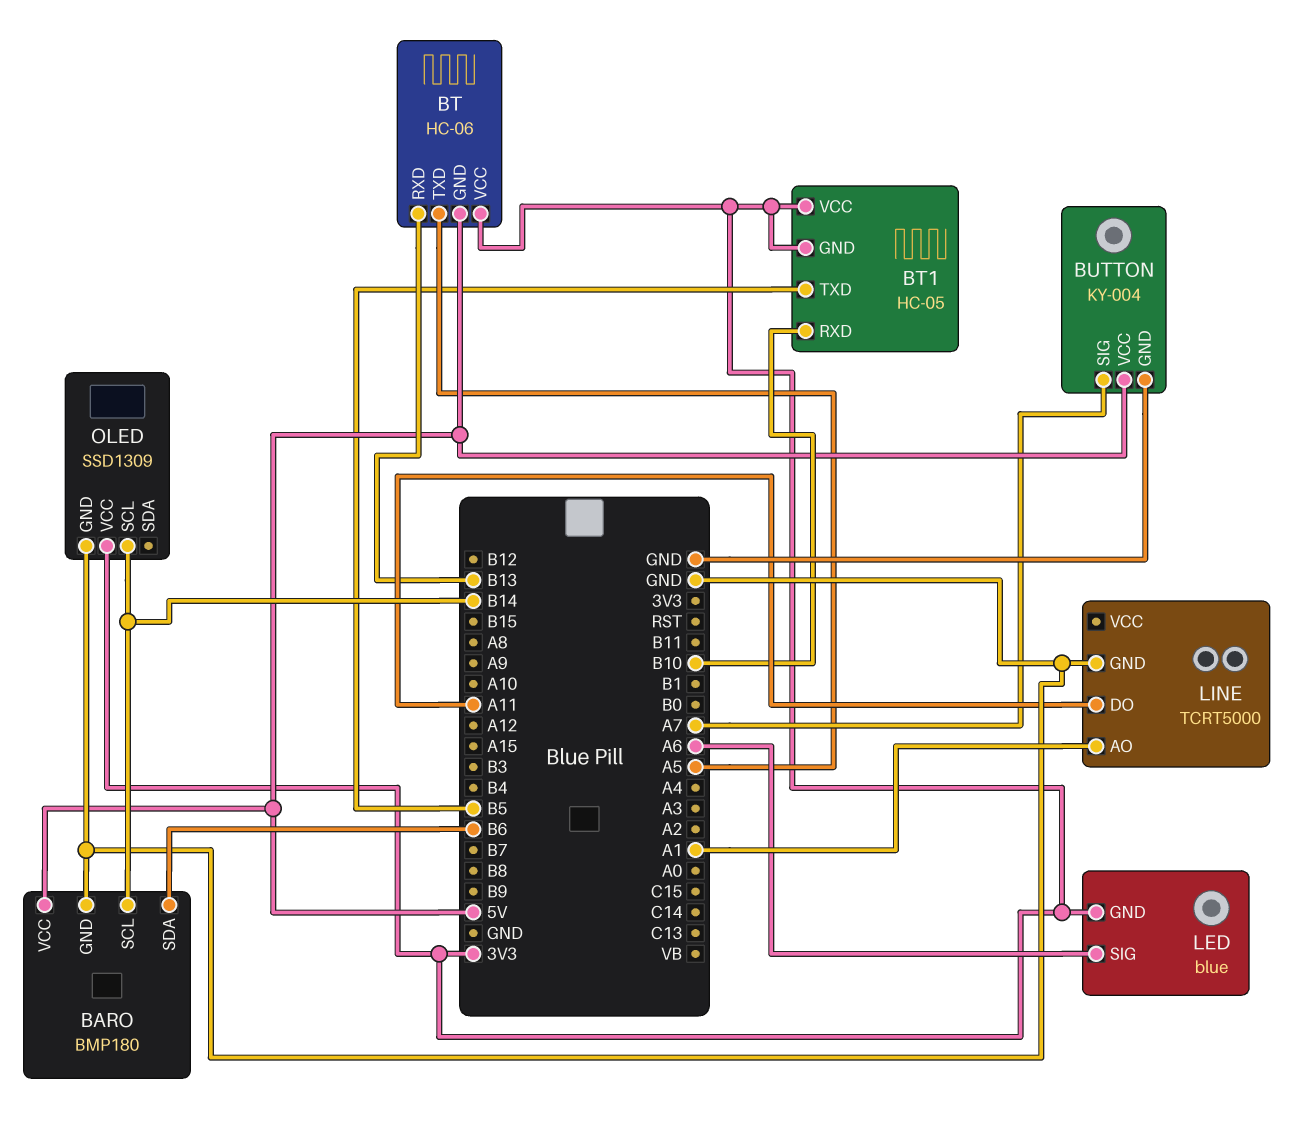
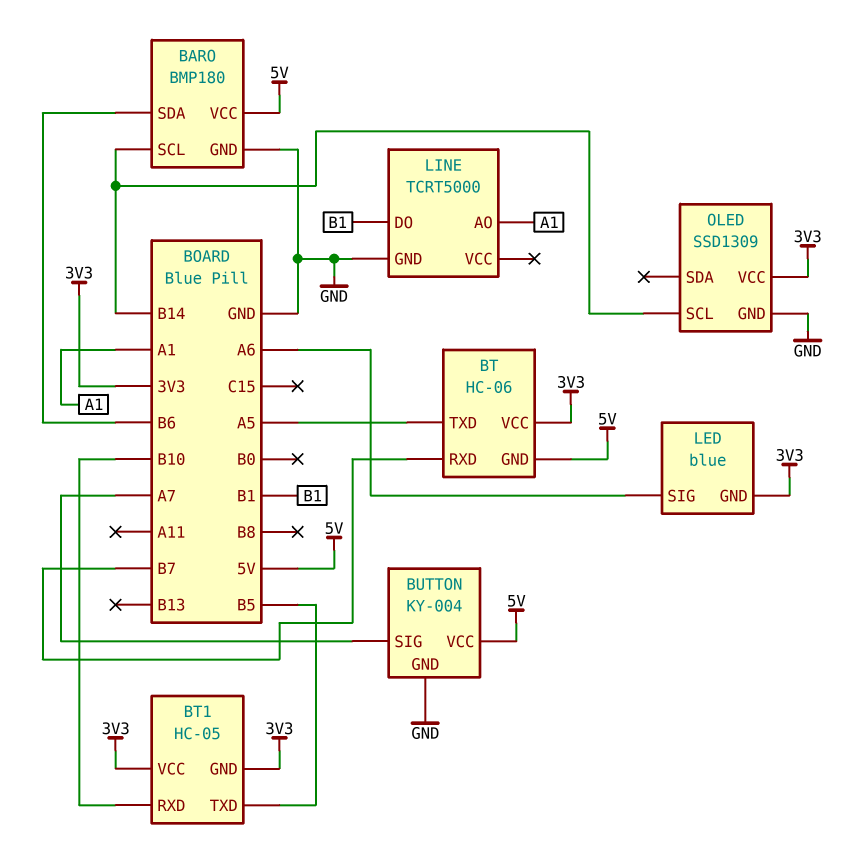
BT pin RXD: B13 -> B7
LINE pin DO: A11 -> B1

